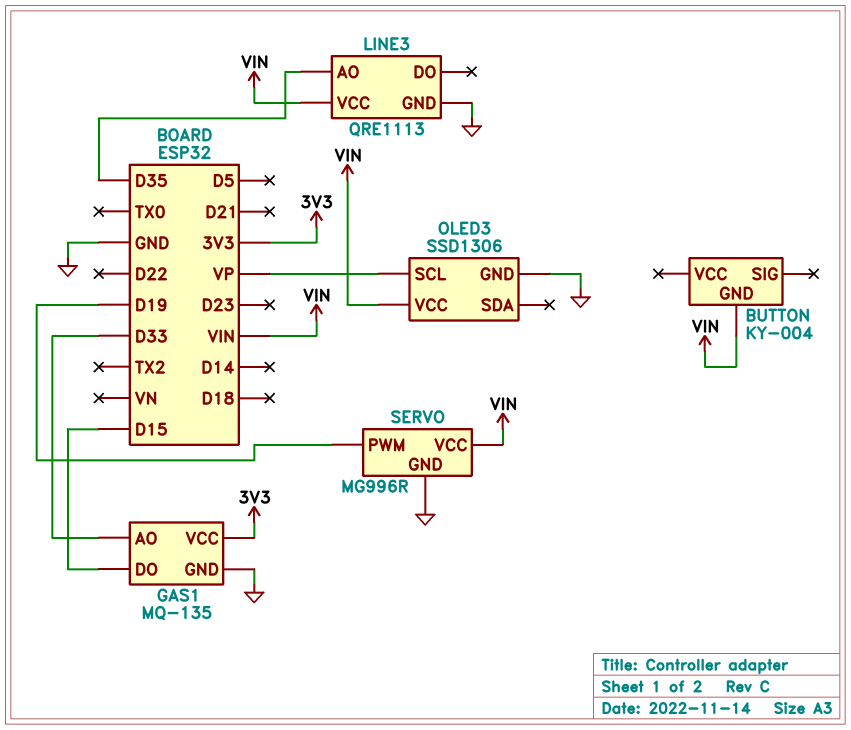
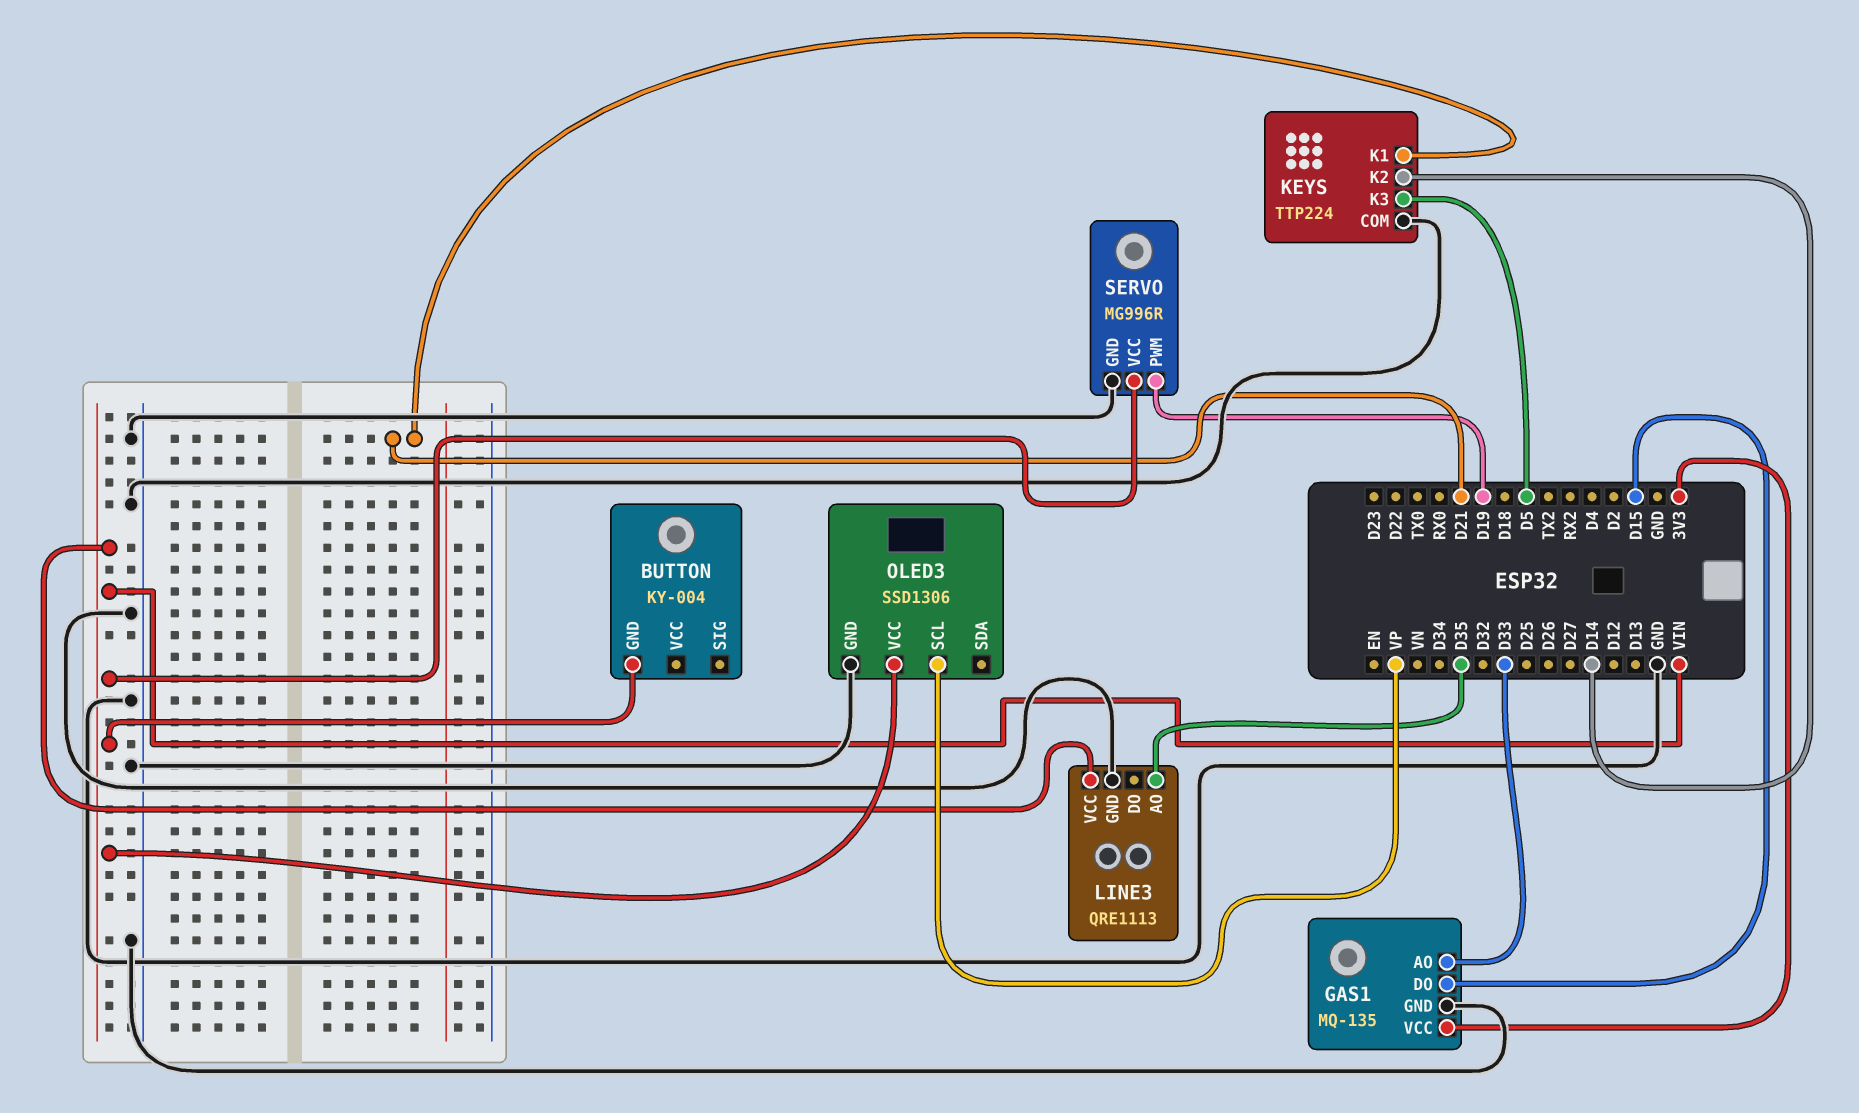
KEYS: none -> TTP224
KEYS pin COM: none -> GND
KEYS pin K1: none -> D21
KEYS pin K2: none -> D14
KEYS pin K3: none -> D5

